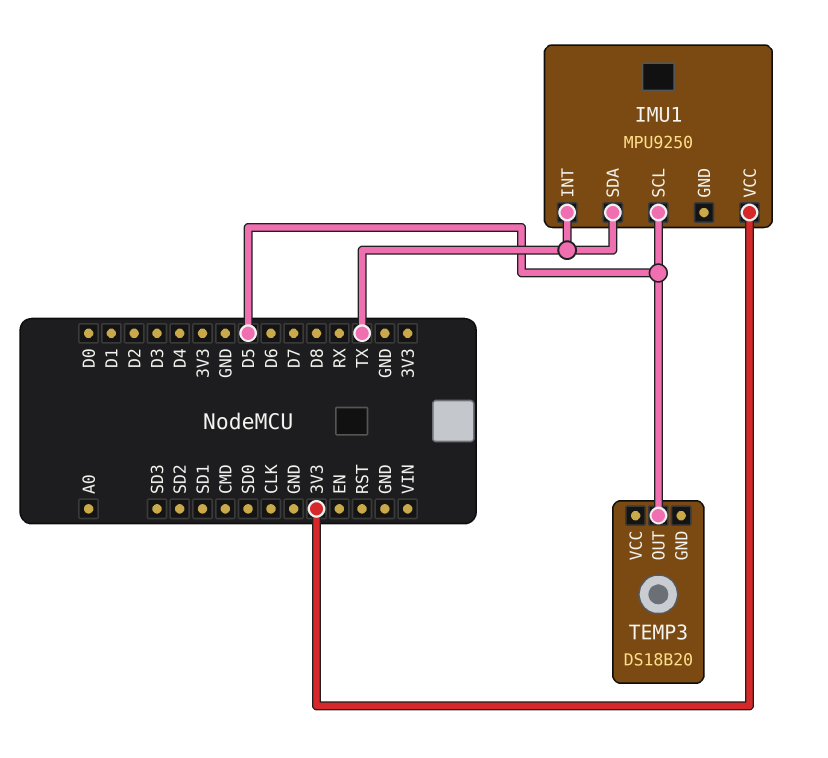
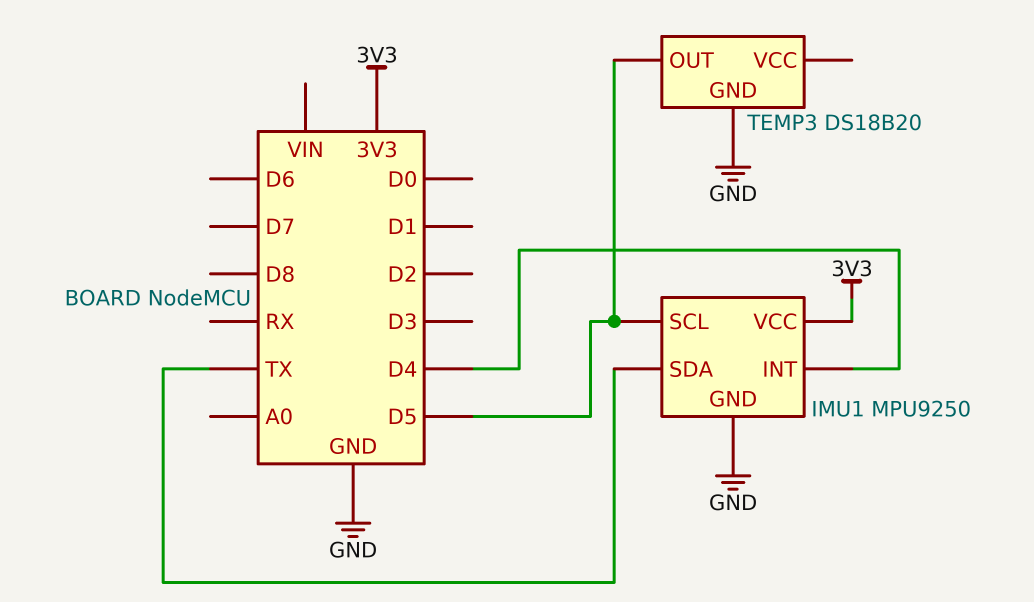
IMU1 pin GND: none -> GND
IMU1 pin INT: TX -> D4
TEMP3 pin GND: none -> GND

